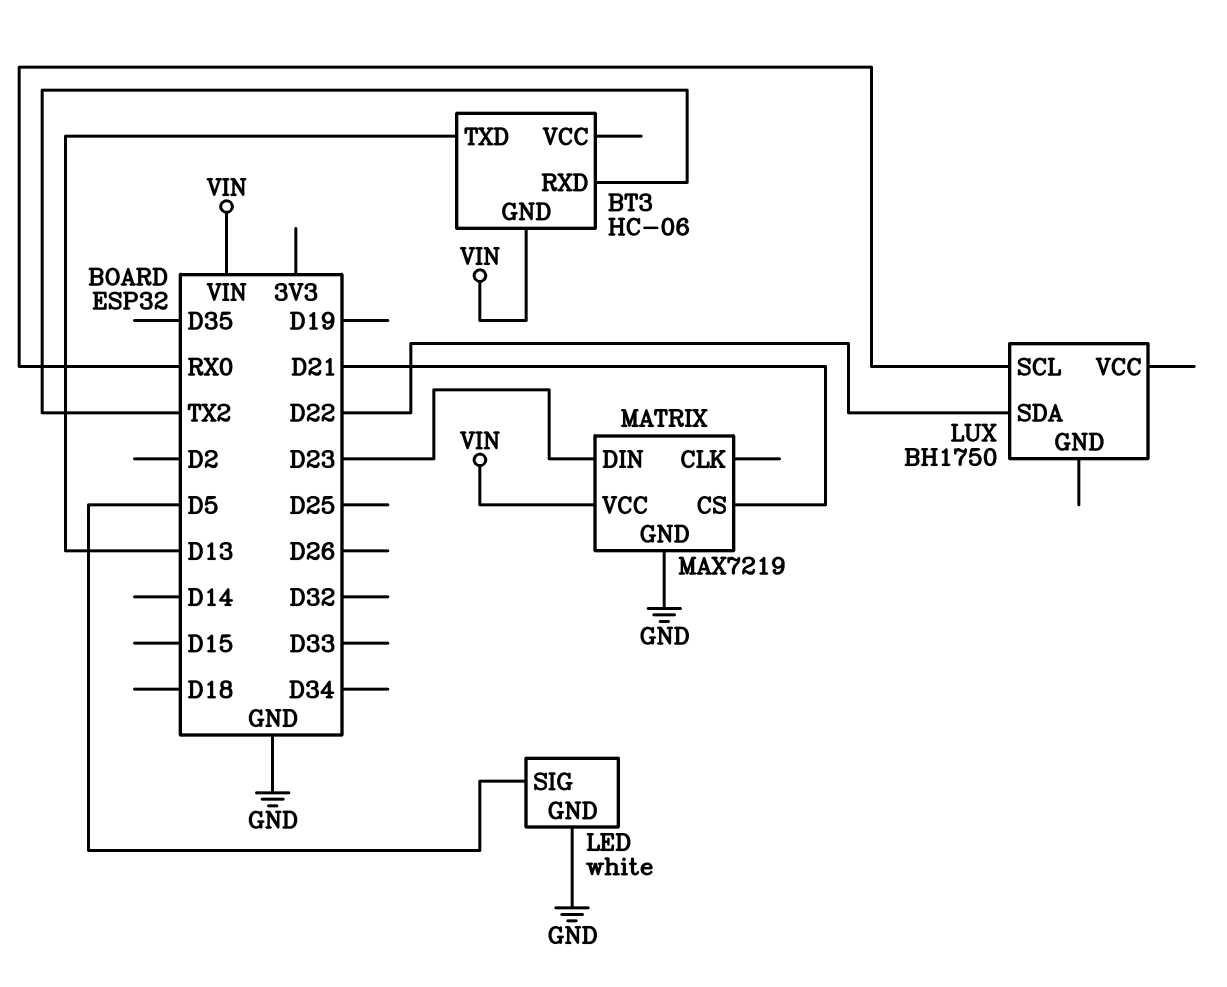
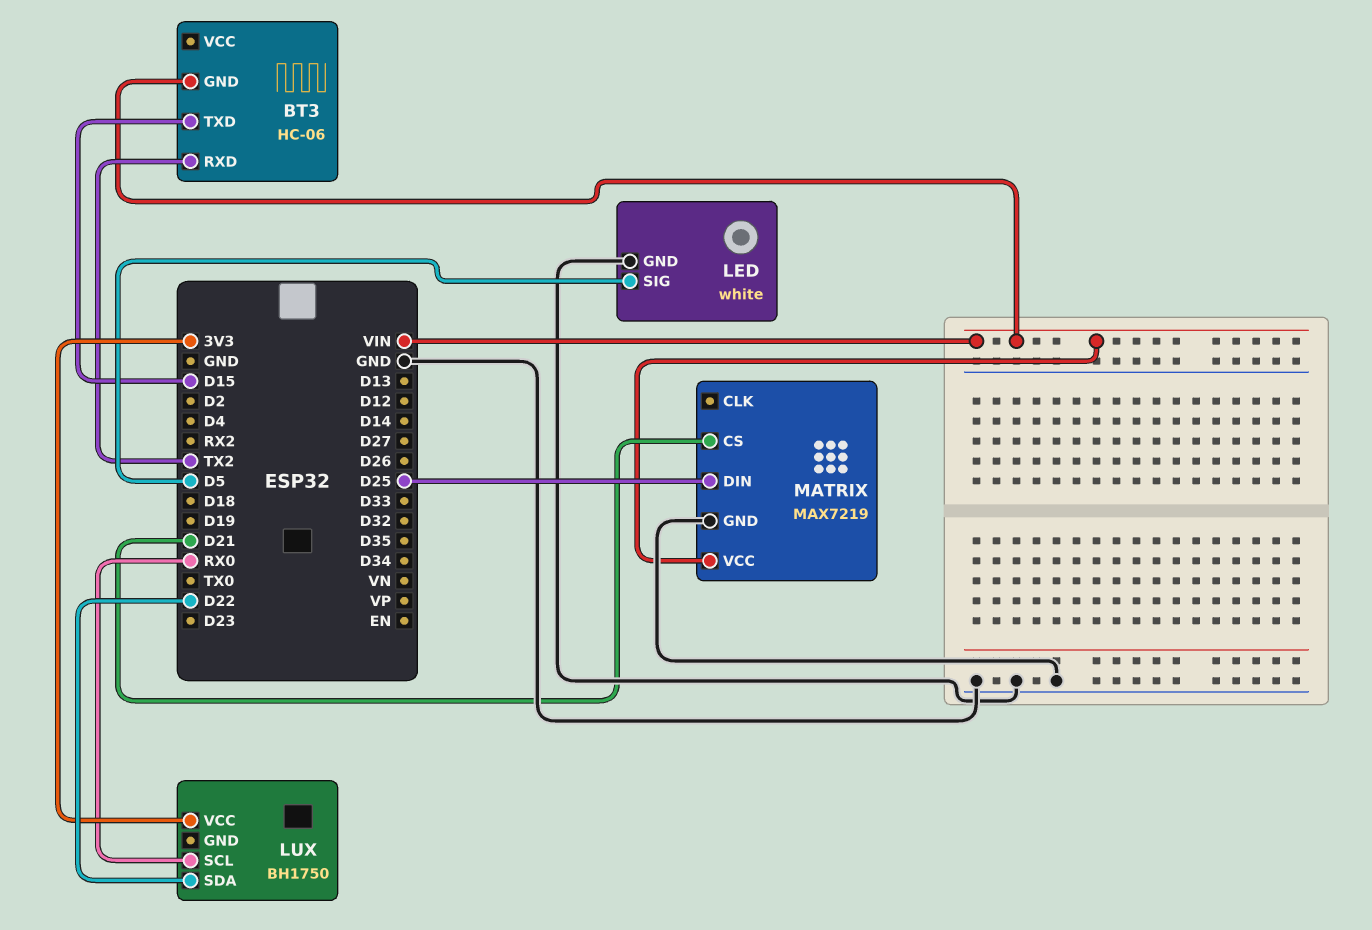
BT3 pin TXD: D13 -> D15
LUX pin VCC: none -> 3V3
MATRIX pin DIN: D23 -> D25

